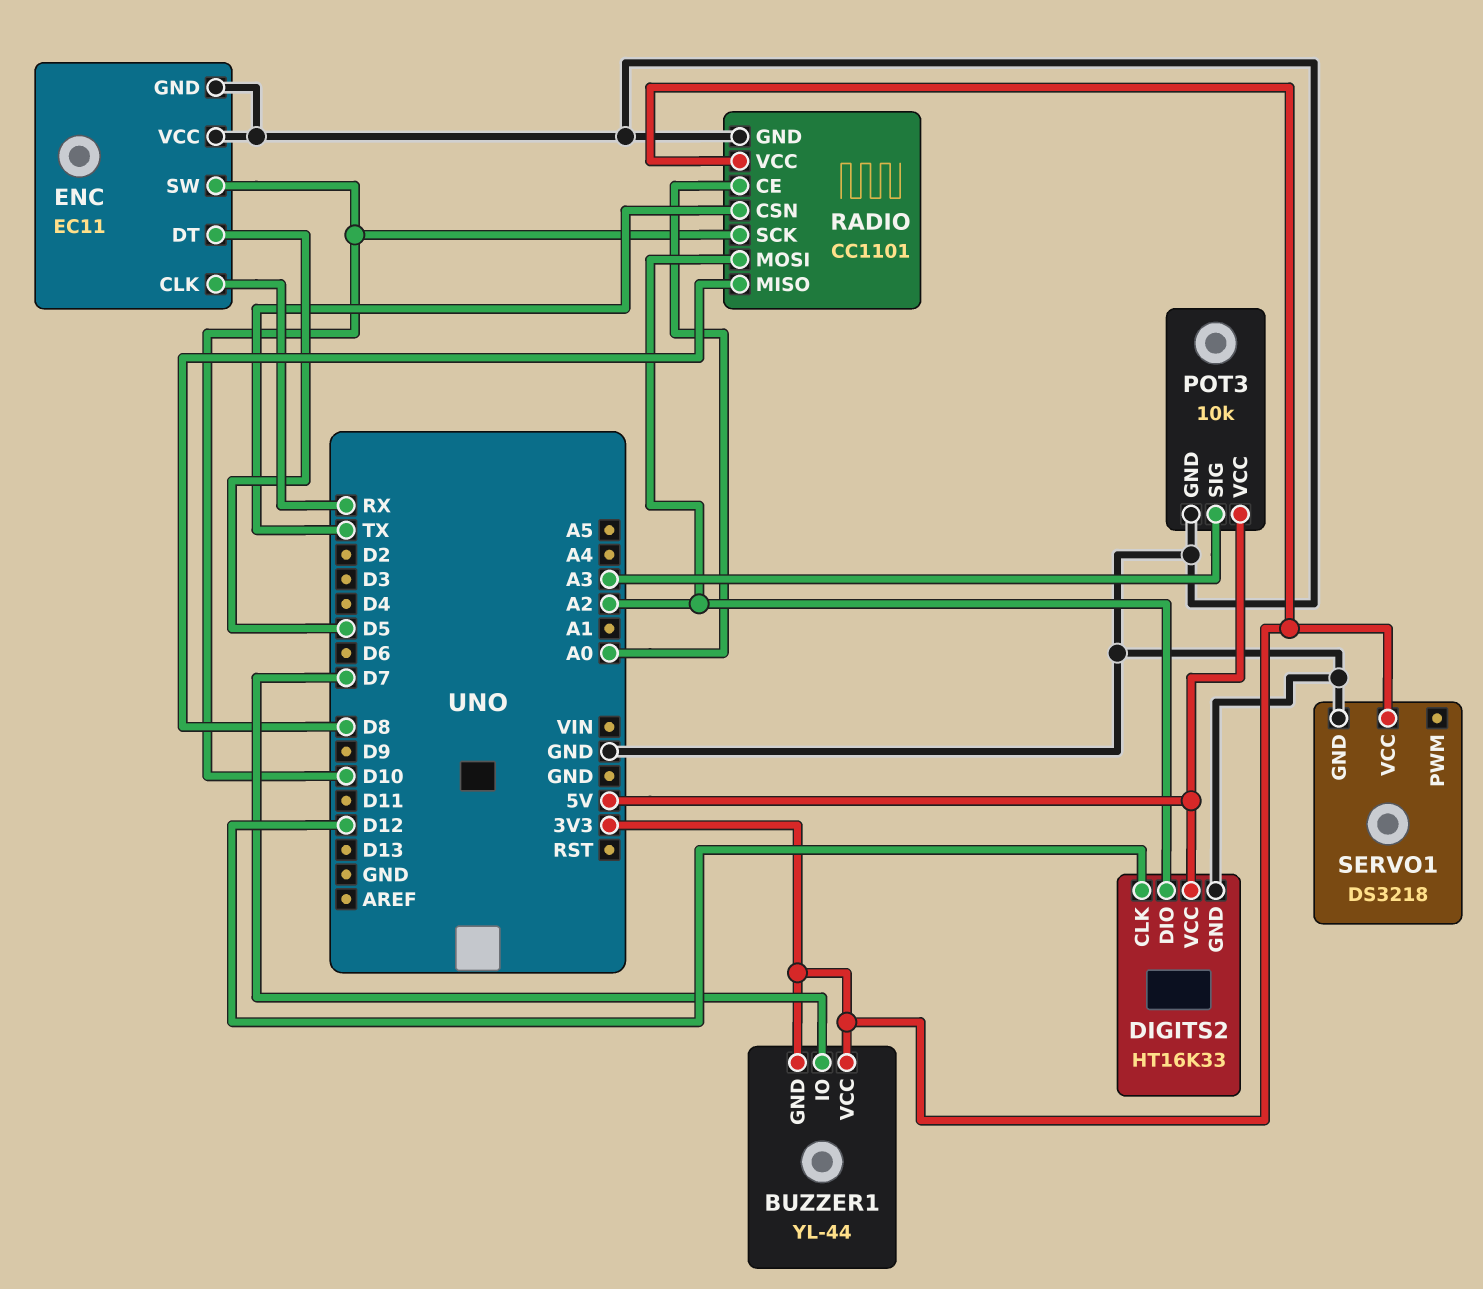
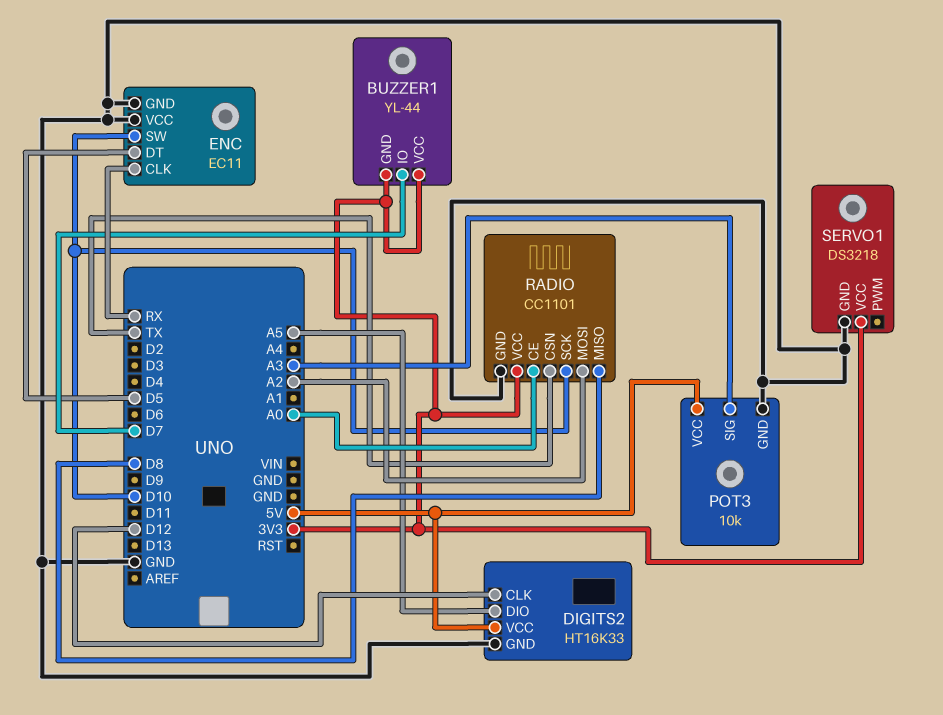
DIGITS2 pin DIO: A2 -> A5

